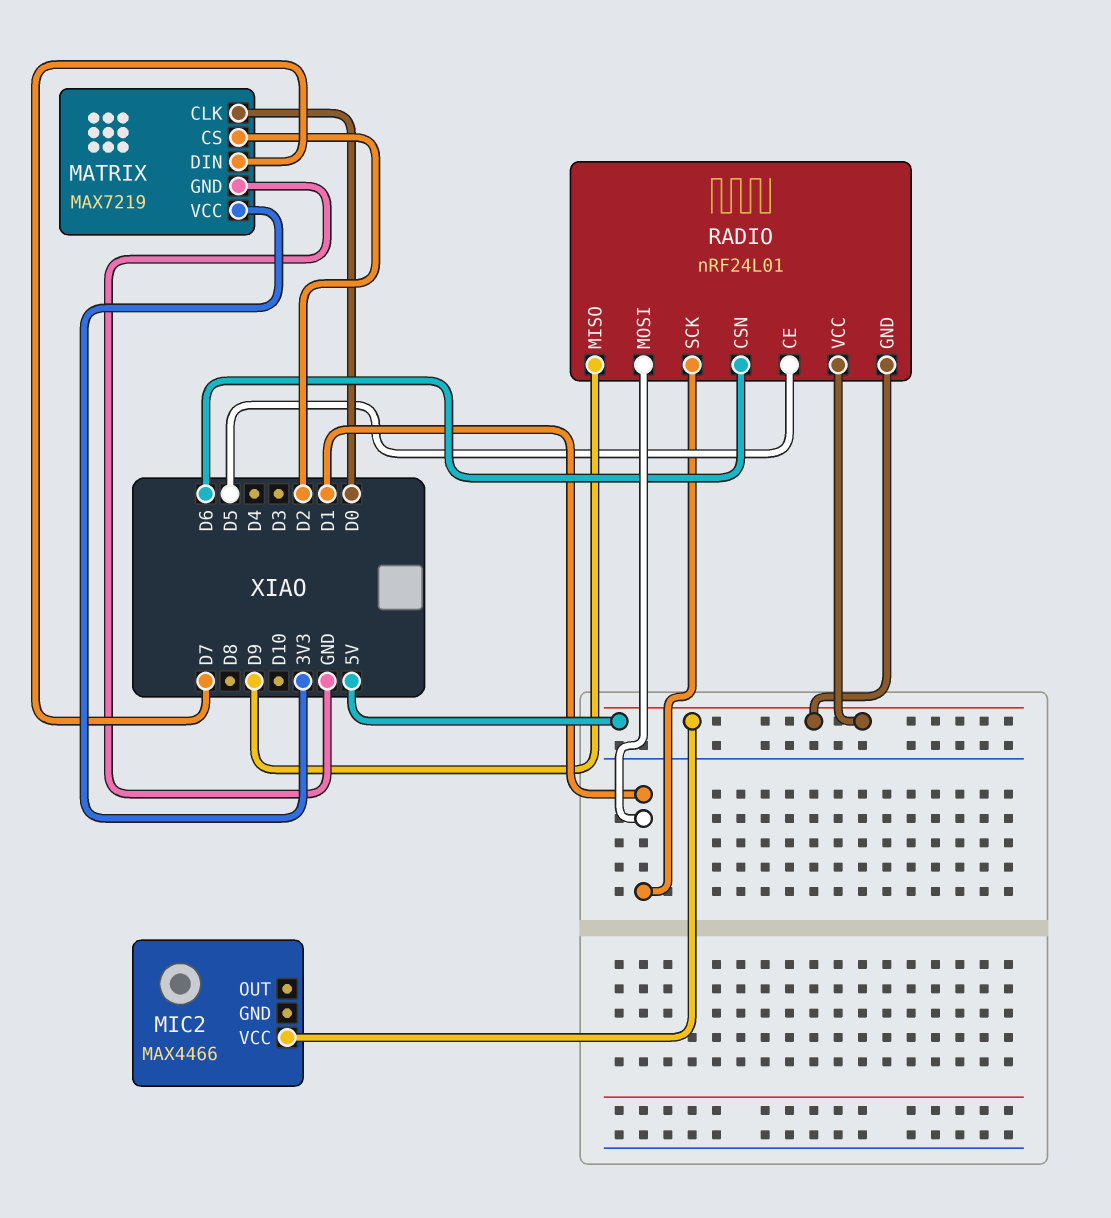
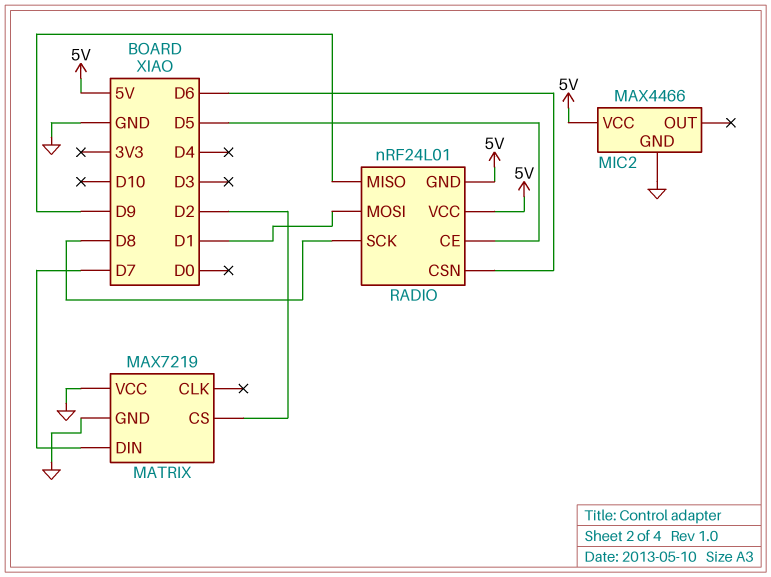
MATRIX pin CLK: D0 -> none
MATRIX pin VCC: 3V3 -> GND
MIC2 pin GND: none -> GND
RADIO pin SCK: D1 -> D8

